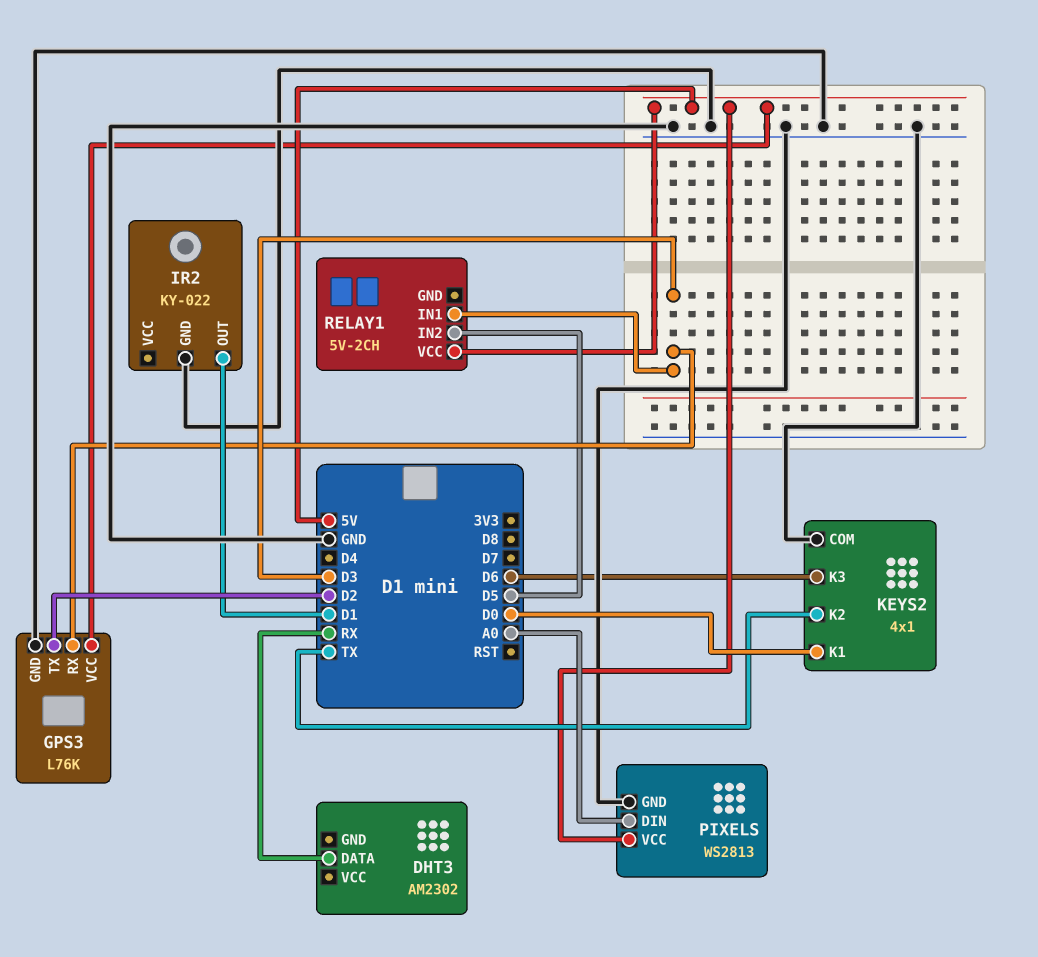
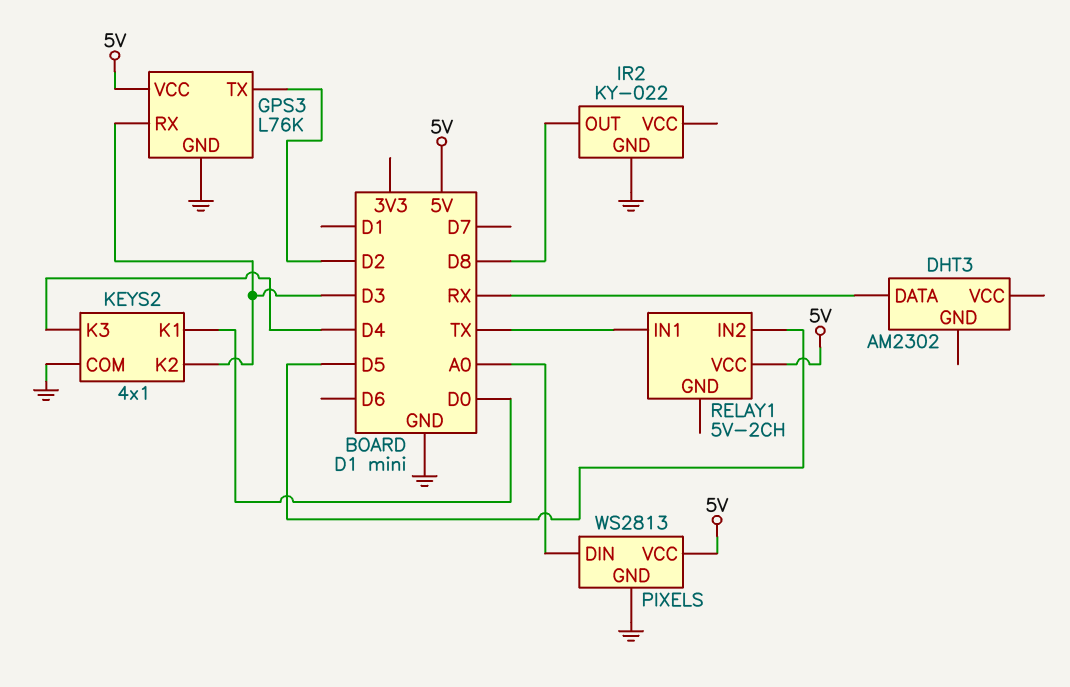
IR2 pin OUT: D1 -> D8
KEYS2 pin K2: TX -> D3
KEYS2 pin K3: D6 -> D4
RELAY1 pin IN1: D3 -> TX

